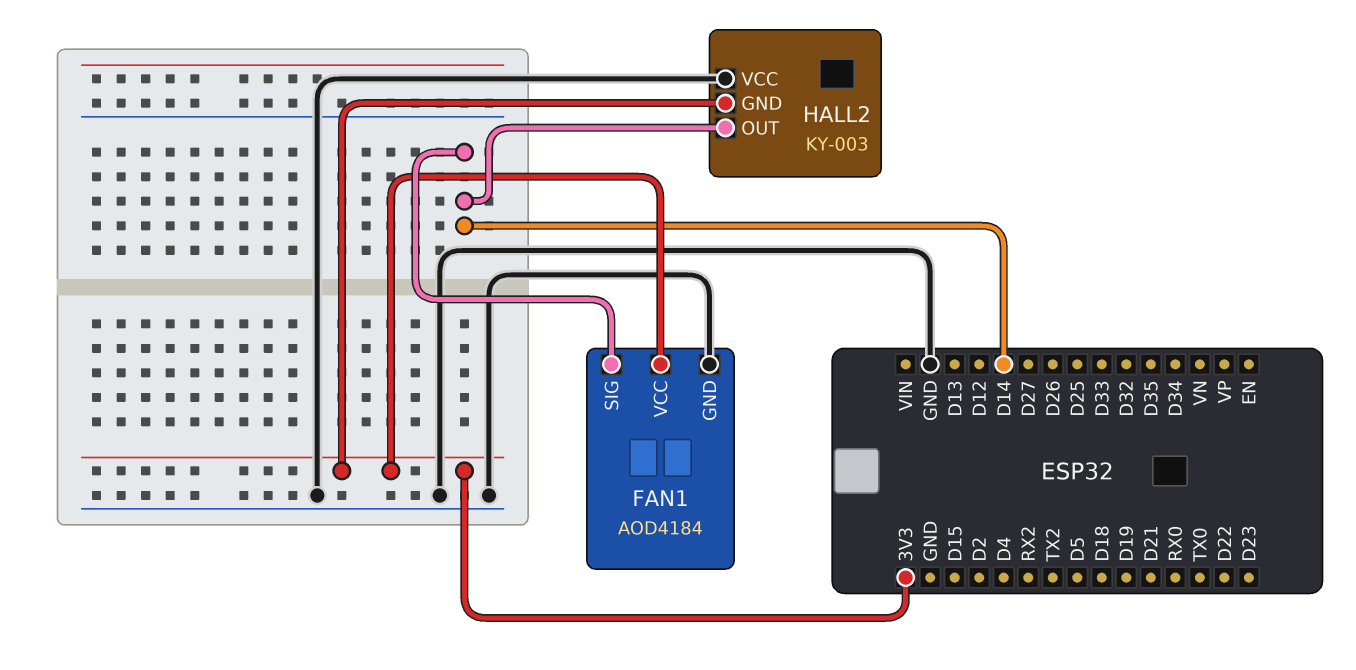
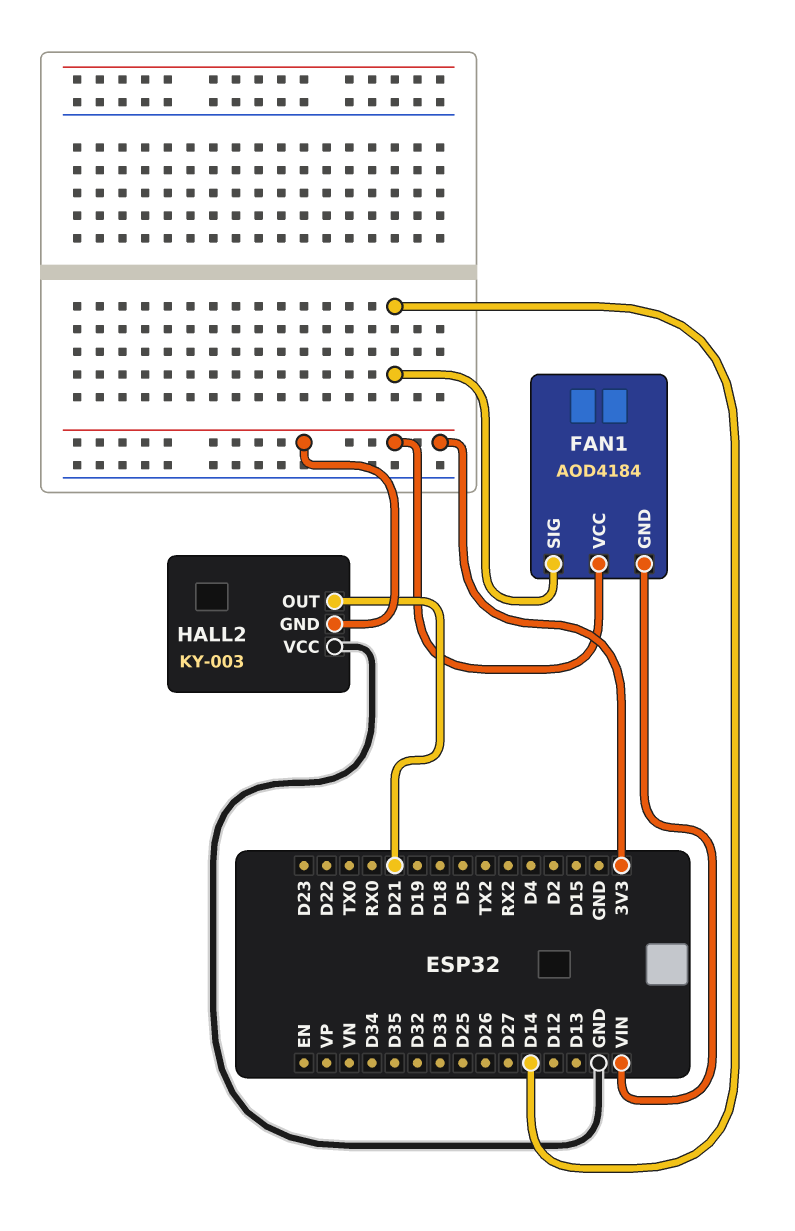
FAN1 pin GND: GND -> VIN
HALL2 pin OUT: D14 -> D21

